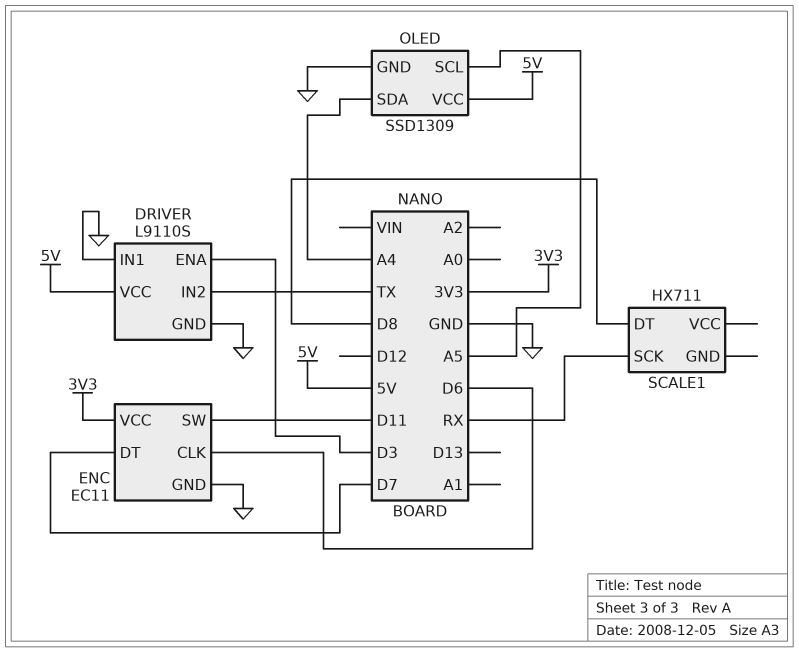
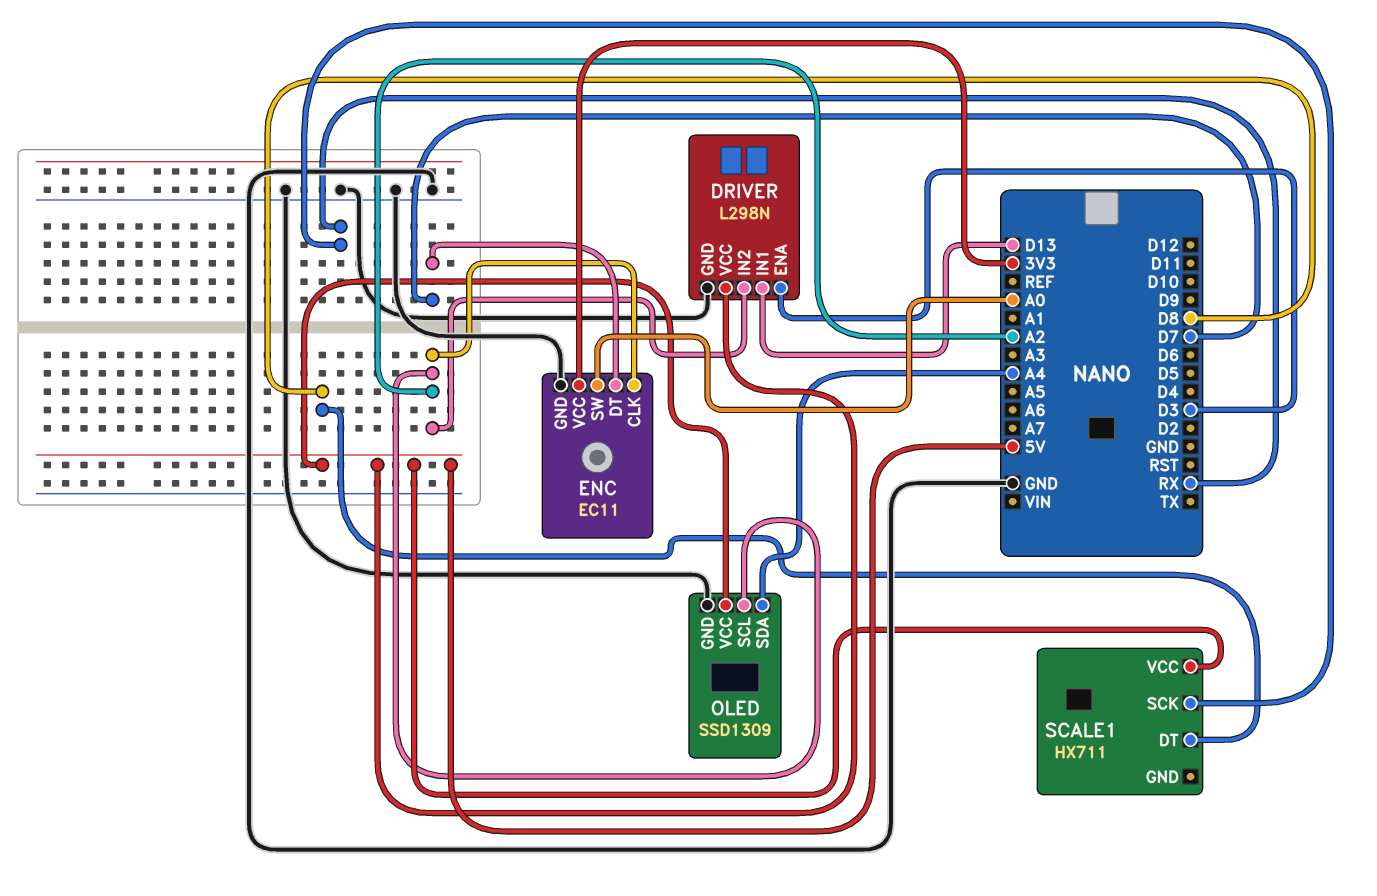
DRIVER: L9110S -> L298N
DRIVER pin IN1: GND -> D13
DRIVER pin IN2: TX -> A2
ENC pin CLK: D6 -> A2
ENC pin SW: D11 -> A0
OLED pin SCL: A5 -> A2
SCALE1 pin VCC: none -> 5V

